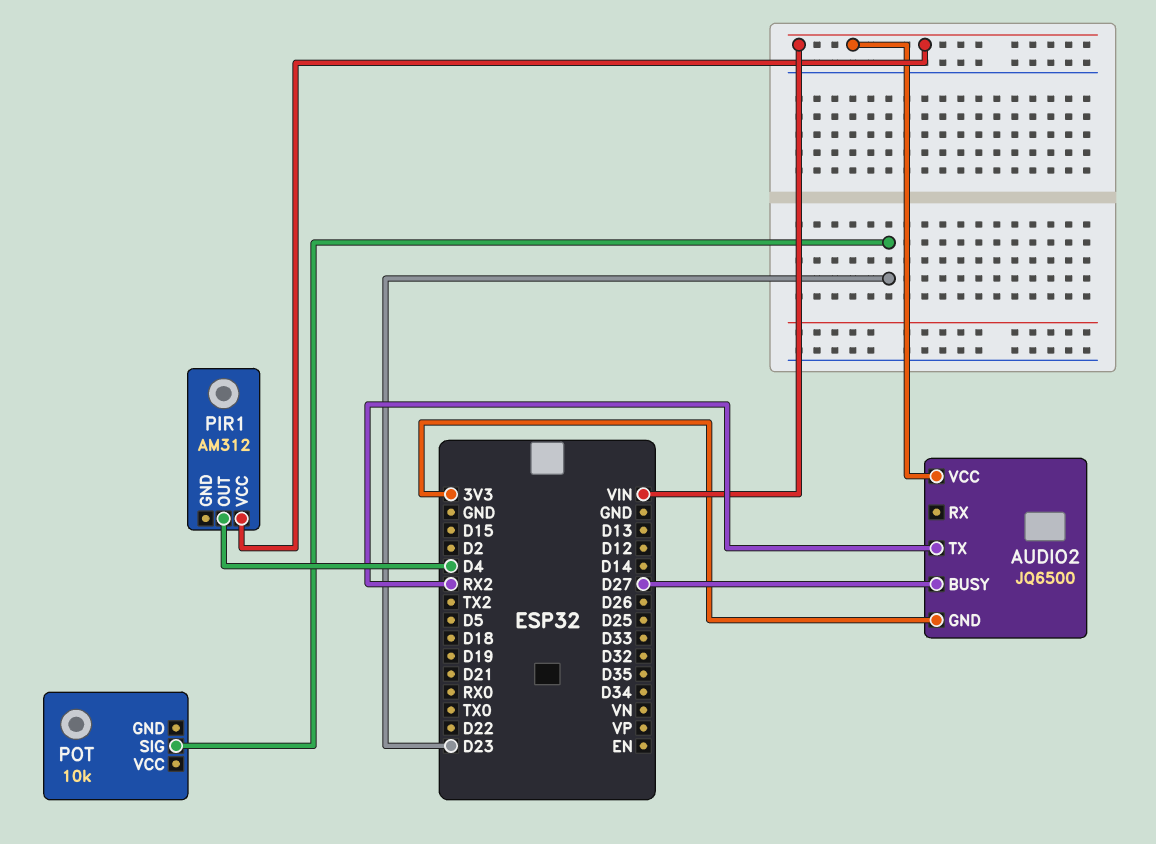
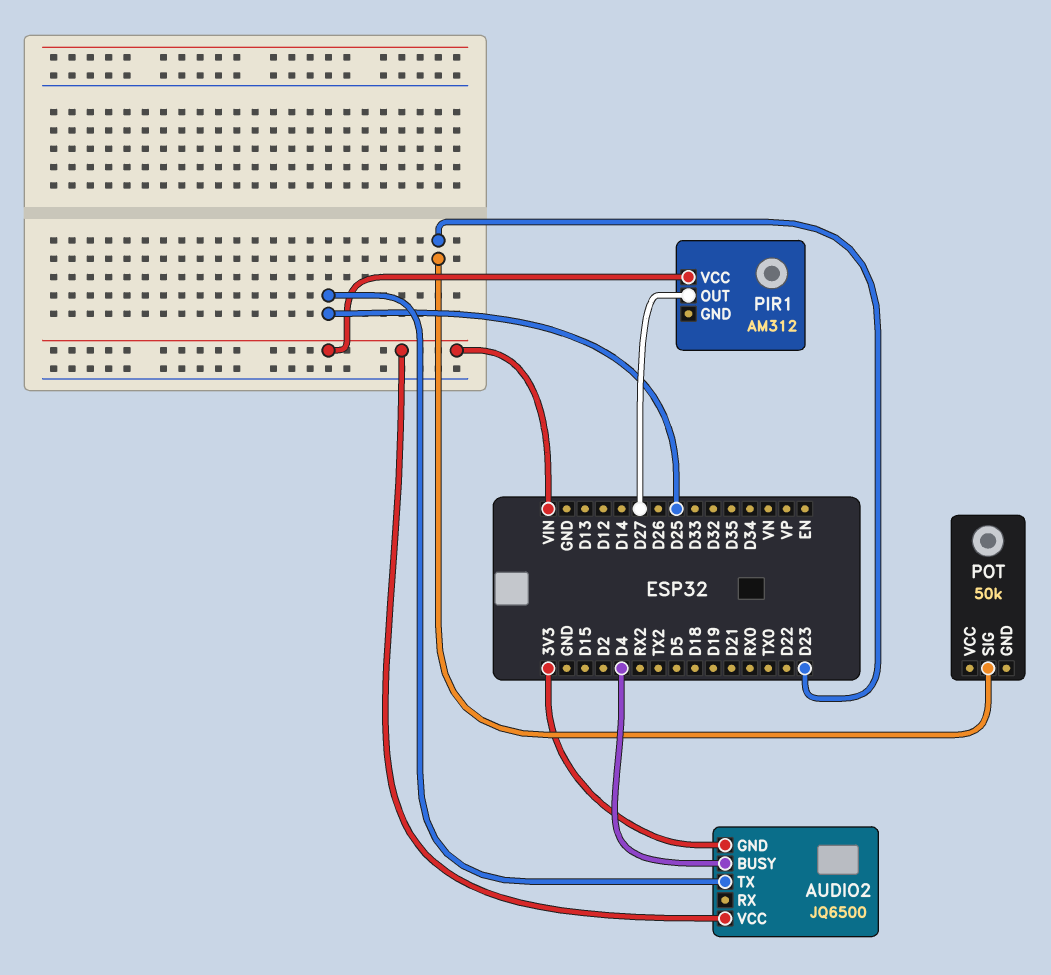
AUDIO2 pin BUSY: D27 -> D4
AUDIO2 pin TX: RX2 -> D25
PIR1 pin OUT: D4 -> D27
POT: 10k -> 50k

